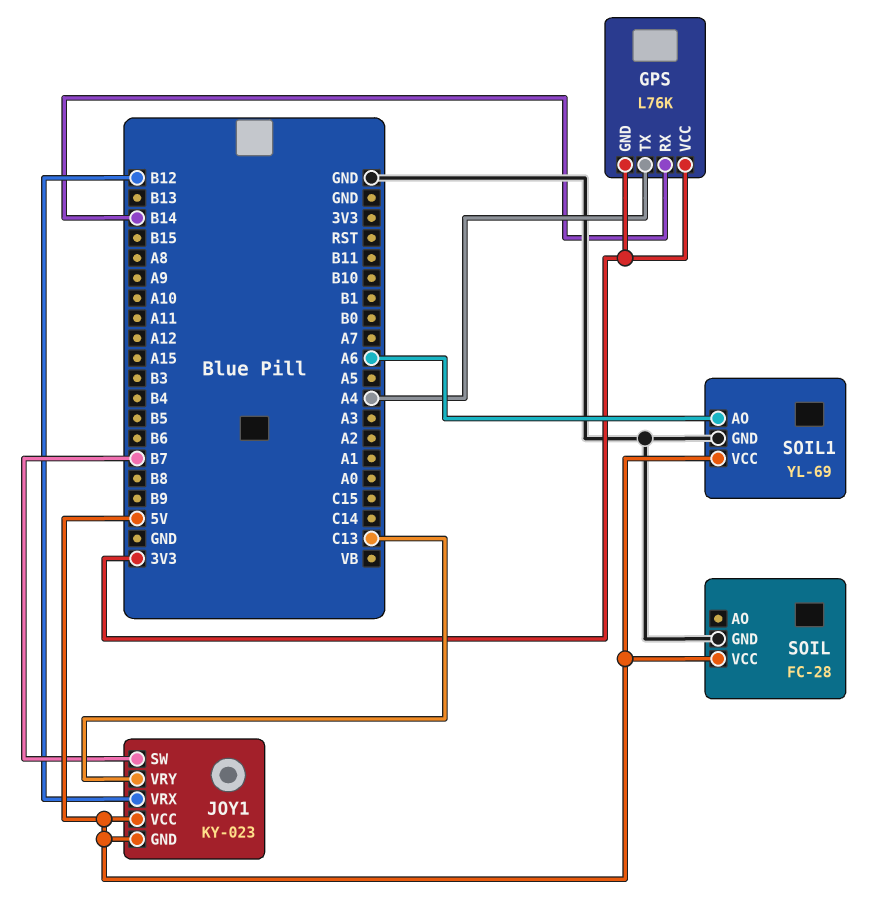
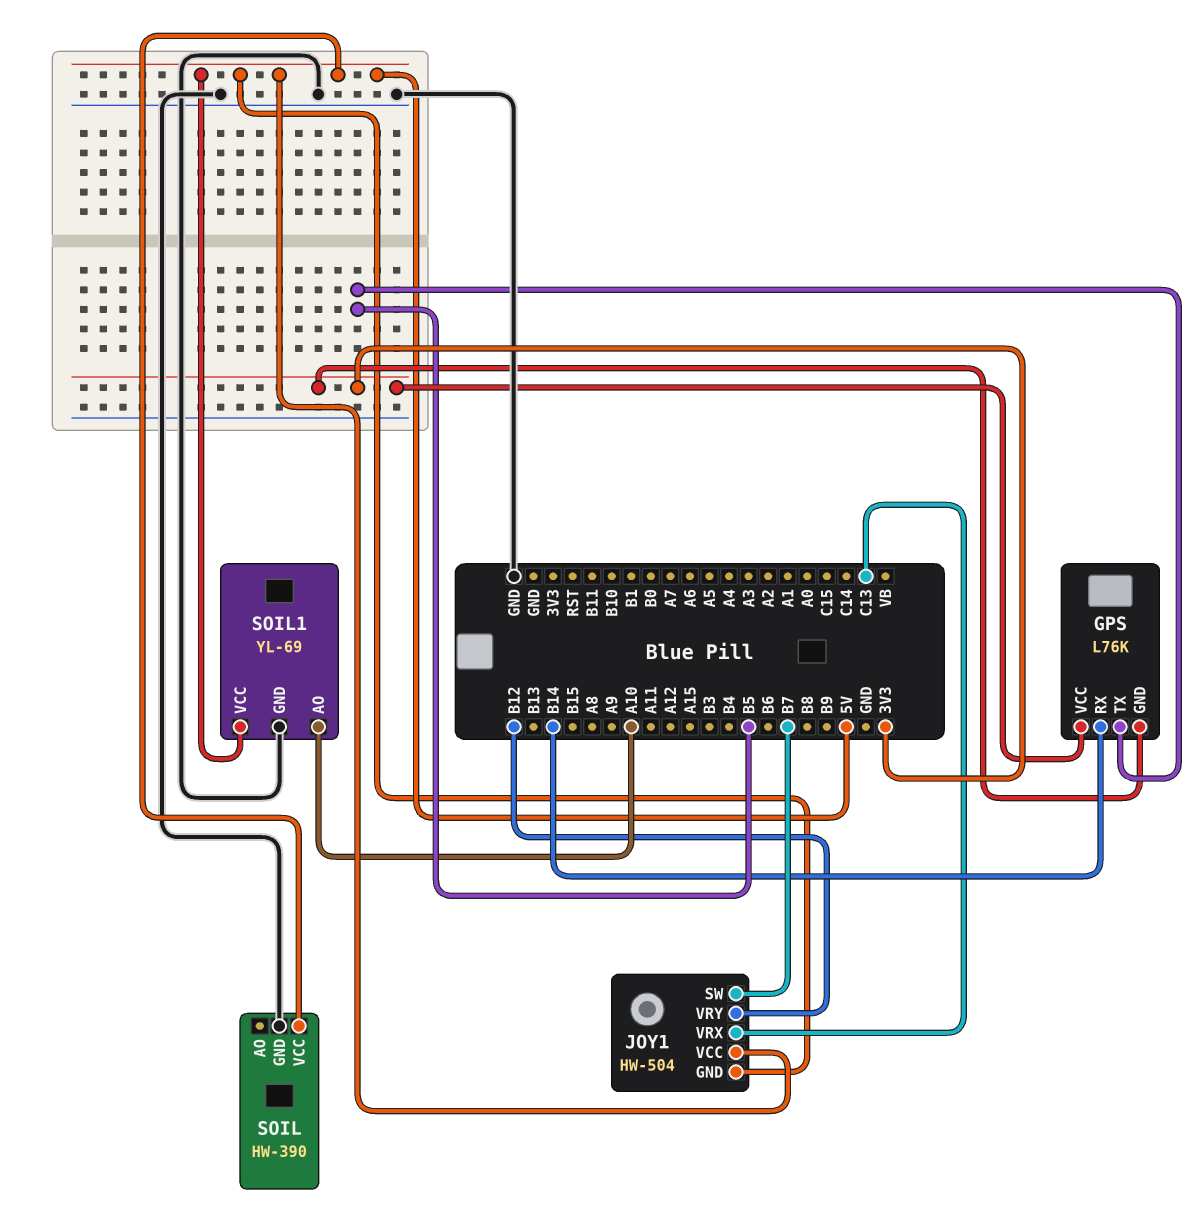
GPS pin TX: A4 -> B5
JOY1: KY-023 -> HW-504
JOY1 pin VRX: B12 -> C13
JOY1 pin VRY: C13 -> B12
SOIL: FC-28 -> HW-390
SOIL1 pin AO: A6 -> A10

